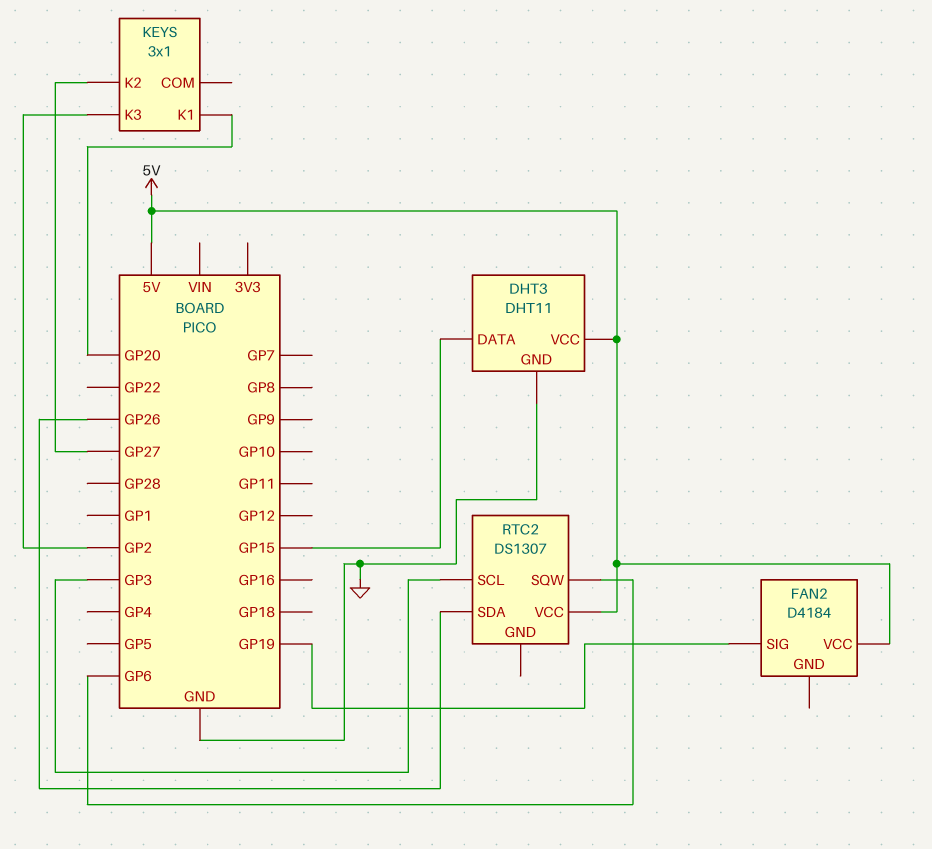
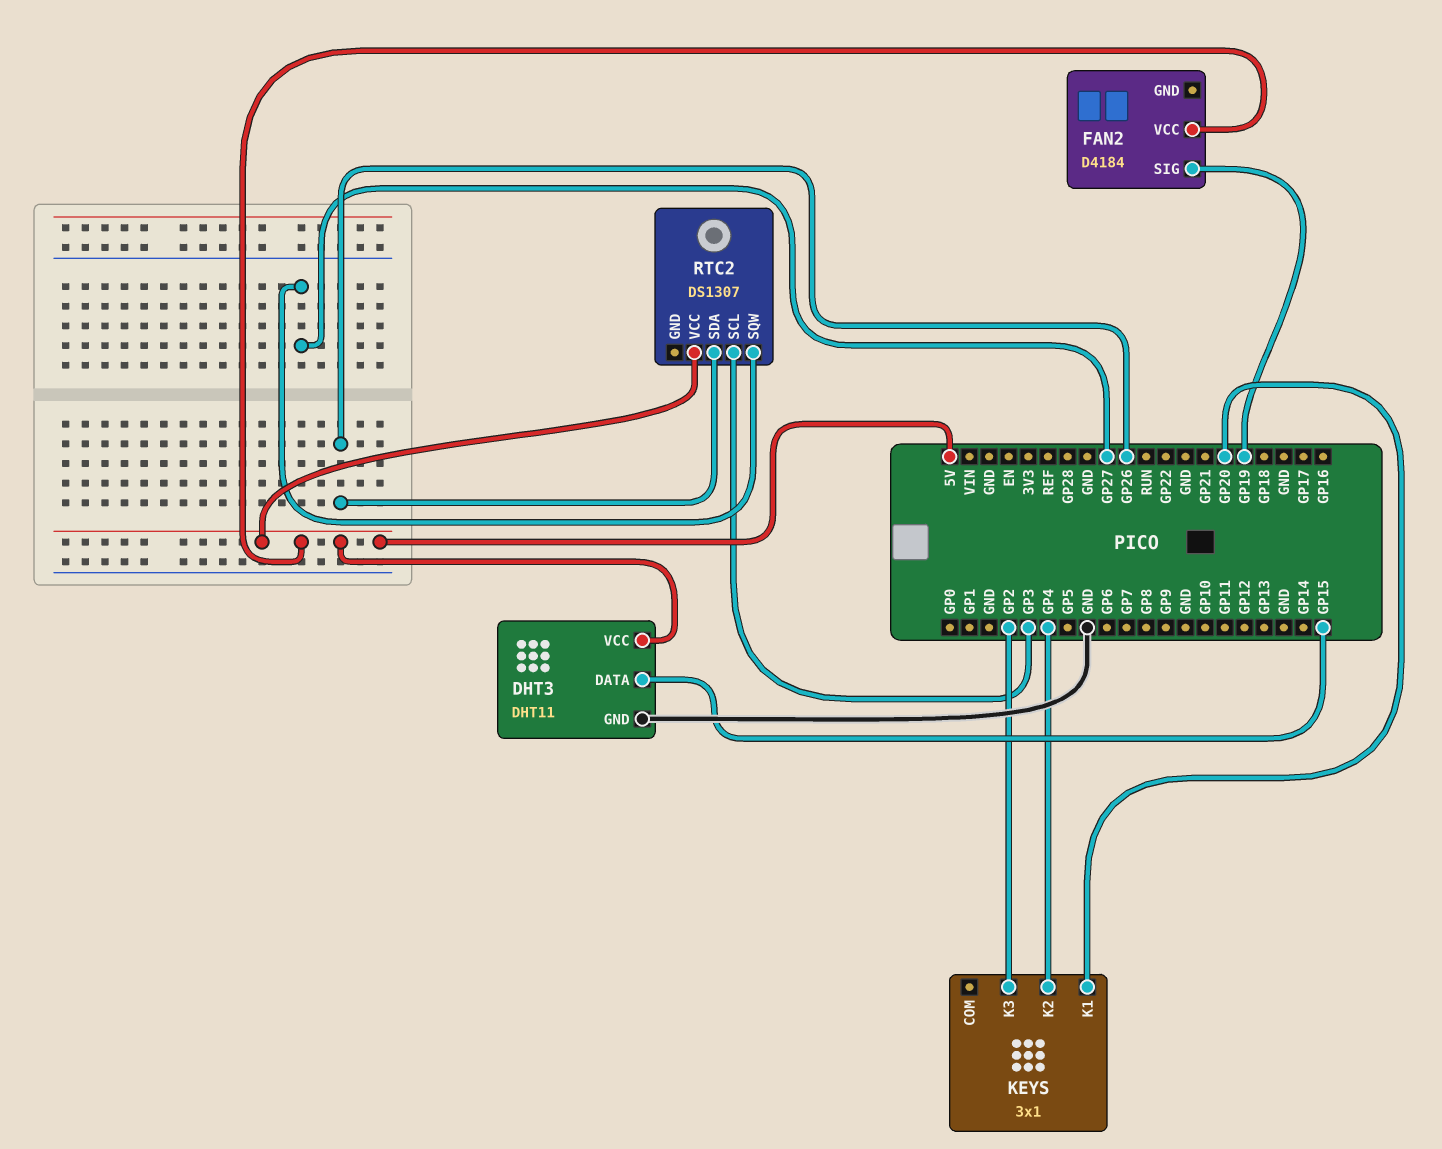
KEYS pin K2: GP27 -> GP4
RTC2 pin SQW: GP6 -> GP27

